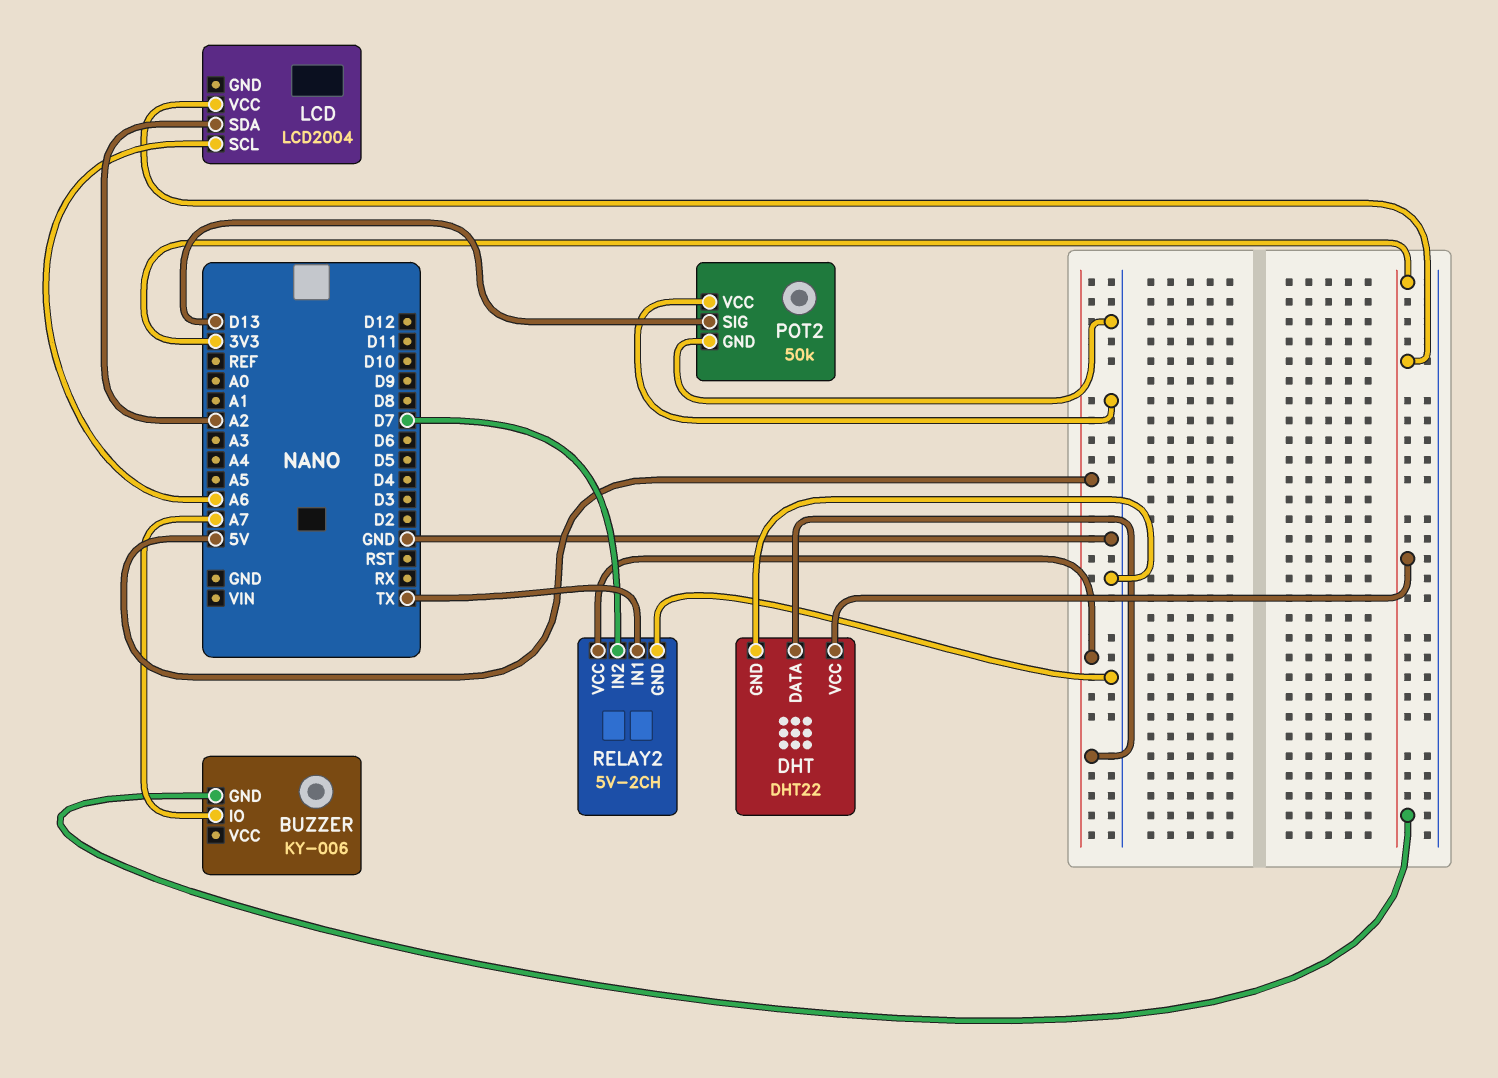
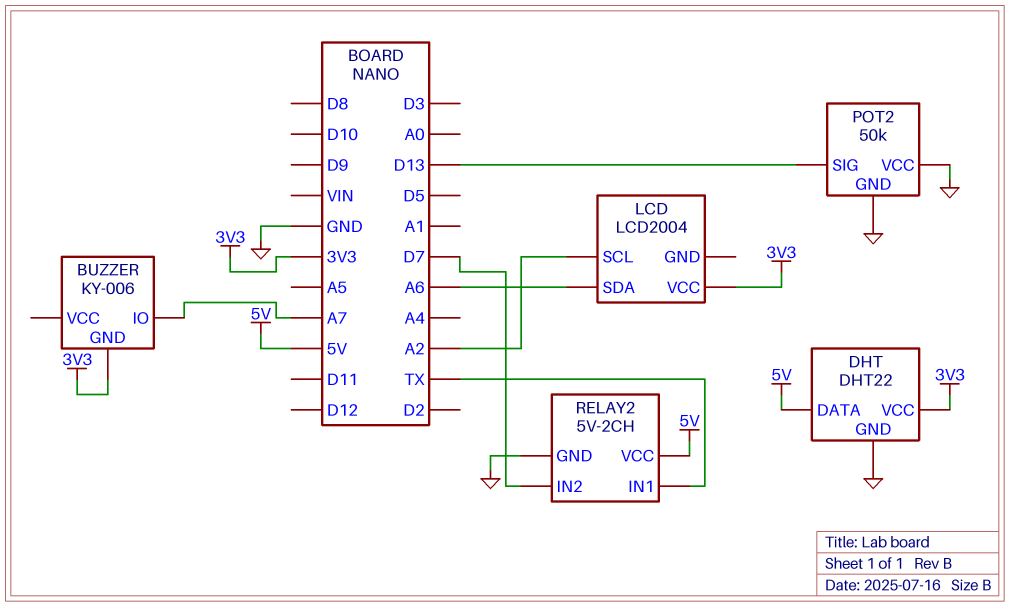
LCD pin SCL: A6 -> A2
LCD pin SDA: A2 -> A6

